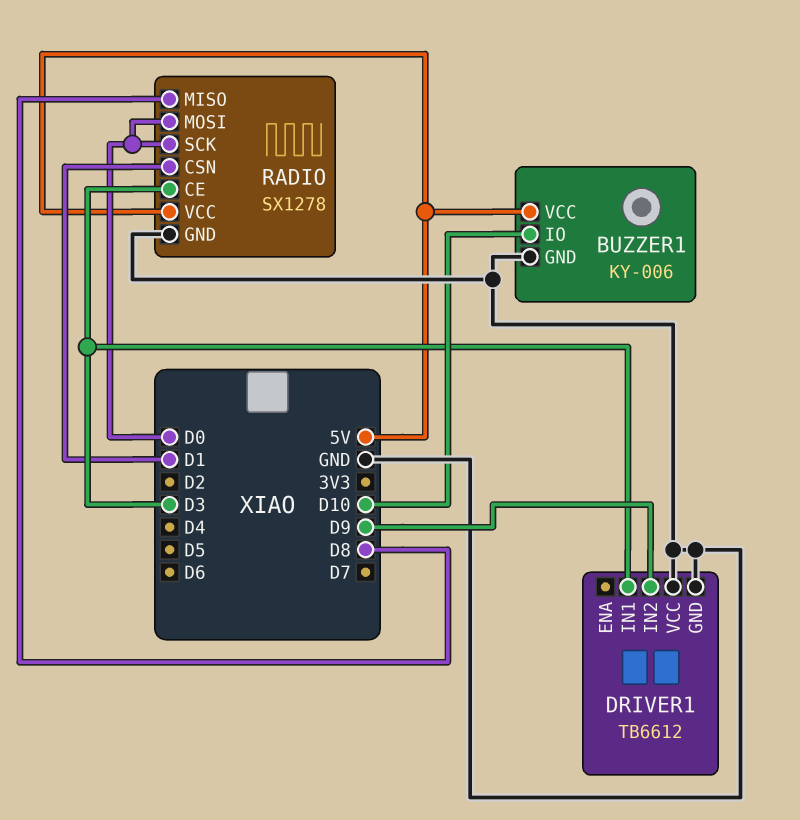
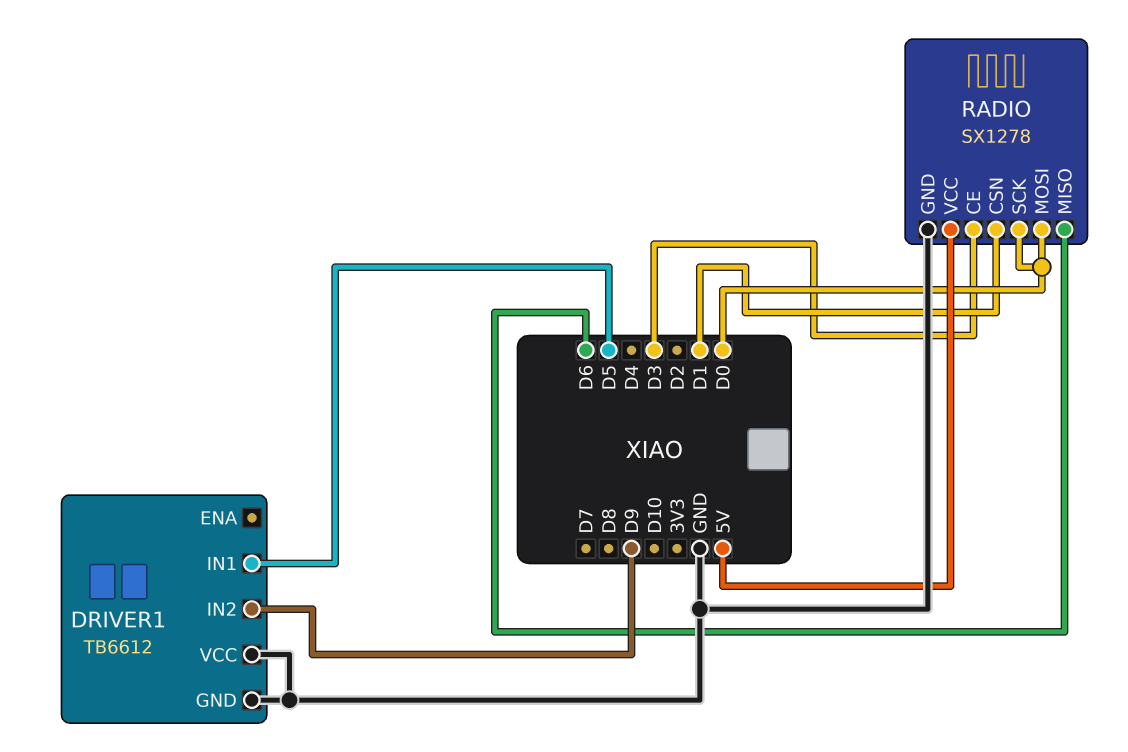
BUZZER1: KY-006 -> none
BUZZER1 pin GND: GND -> none
BUZZER1 pin IO: D10 -> none
BUZZER1 pin VCC: 5V -> none
DRIVER1 pin IN1: D3 -> D5
RADIO pin MISO: D8 -> D6

